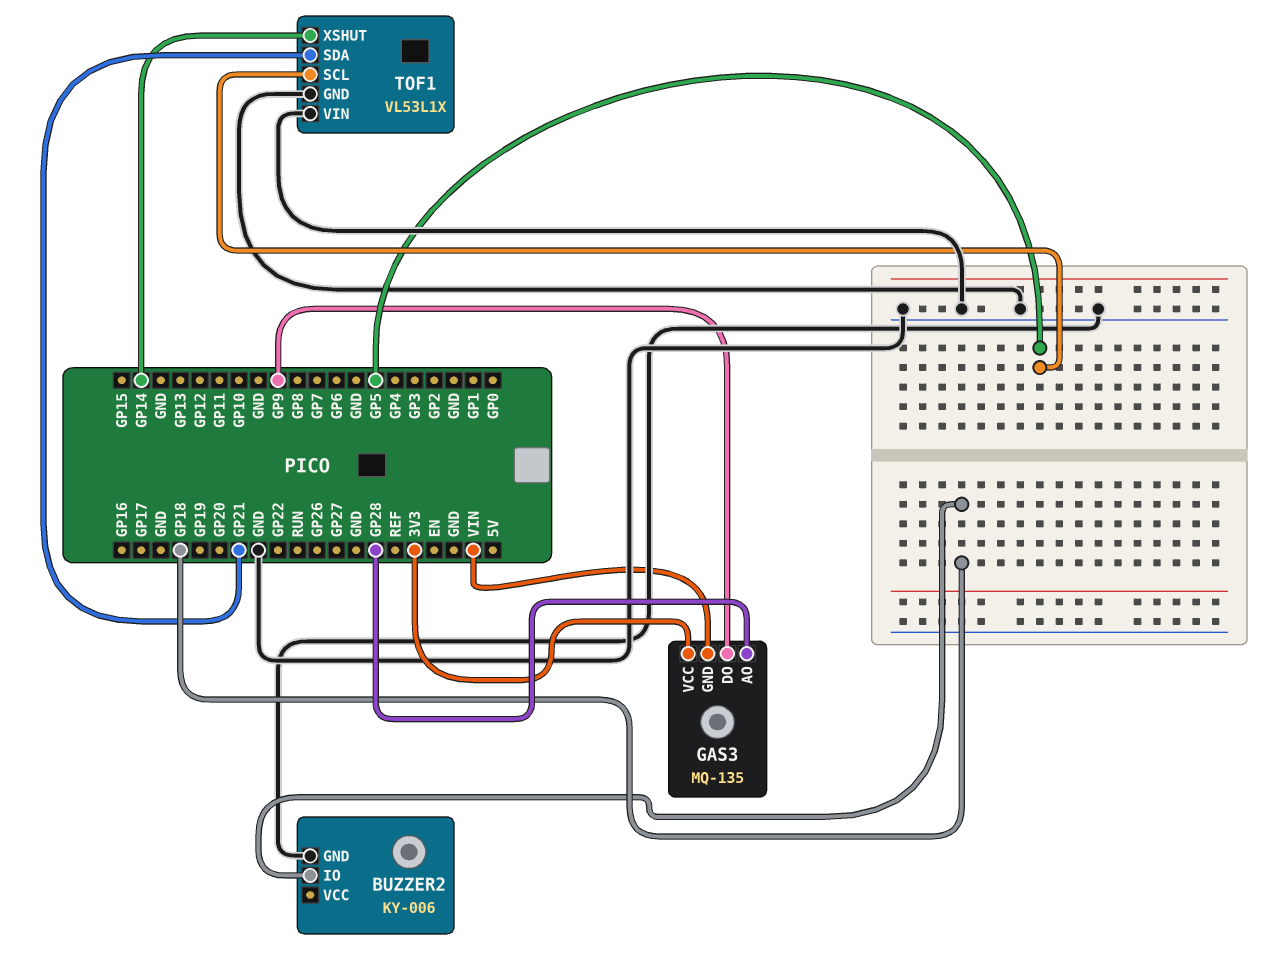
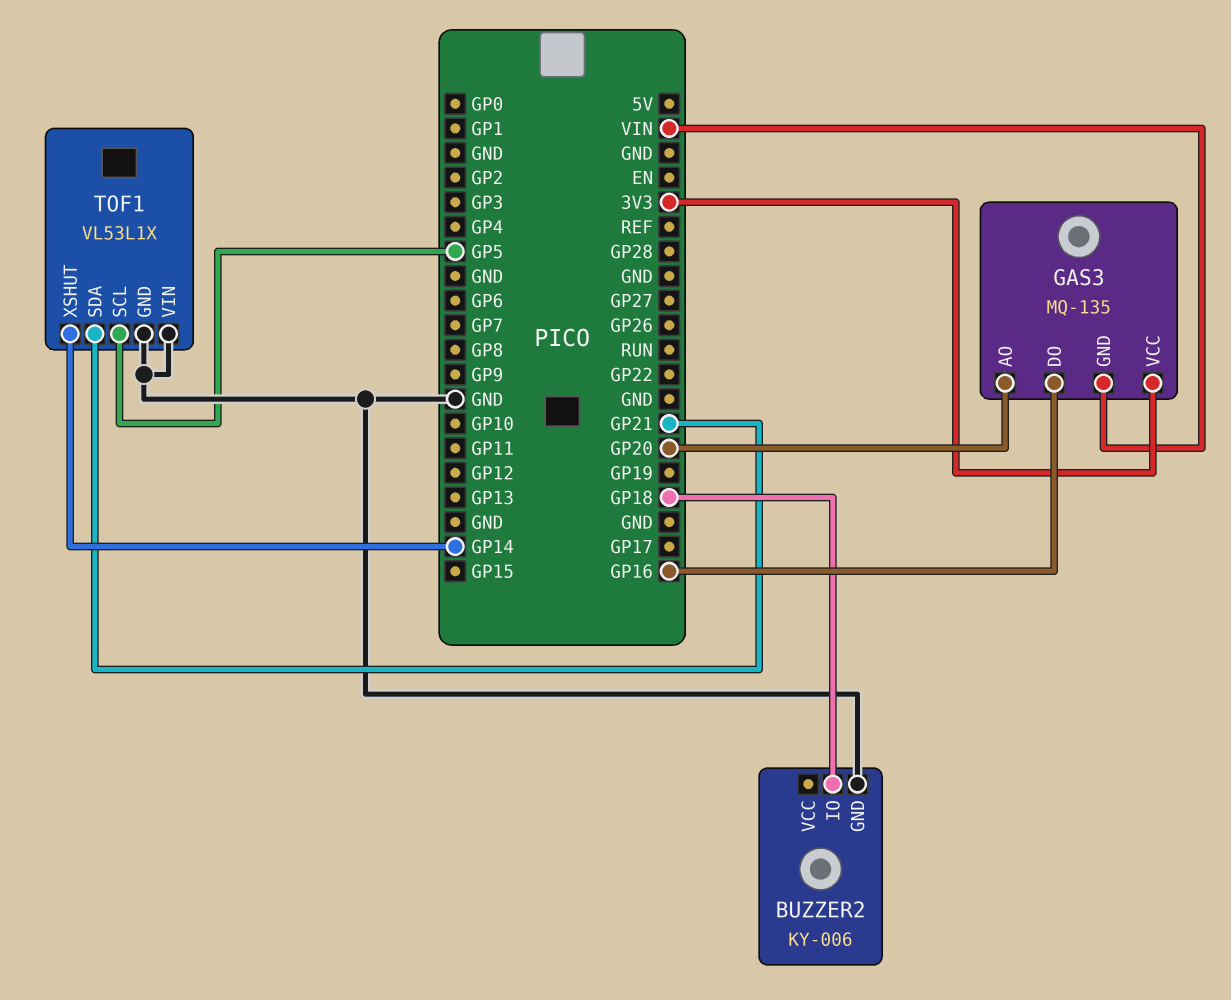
GAS3 pin AO: GP28 -> GP20
GAS3 pin DO: GP9 -> GP16

